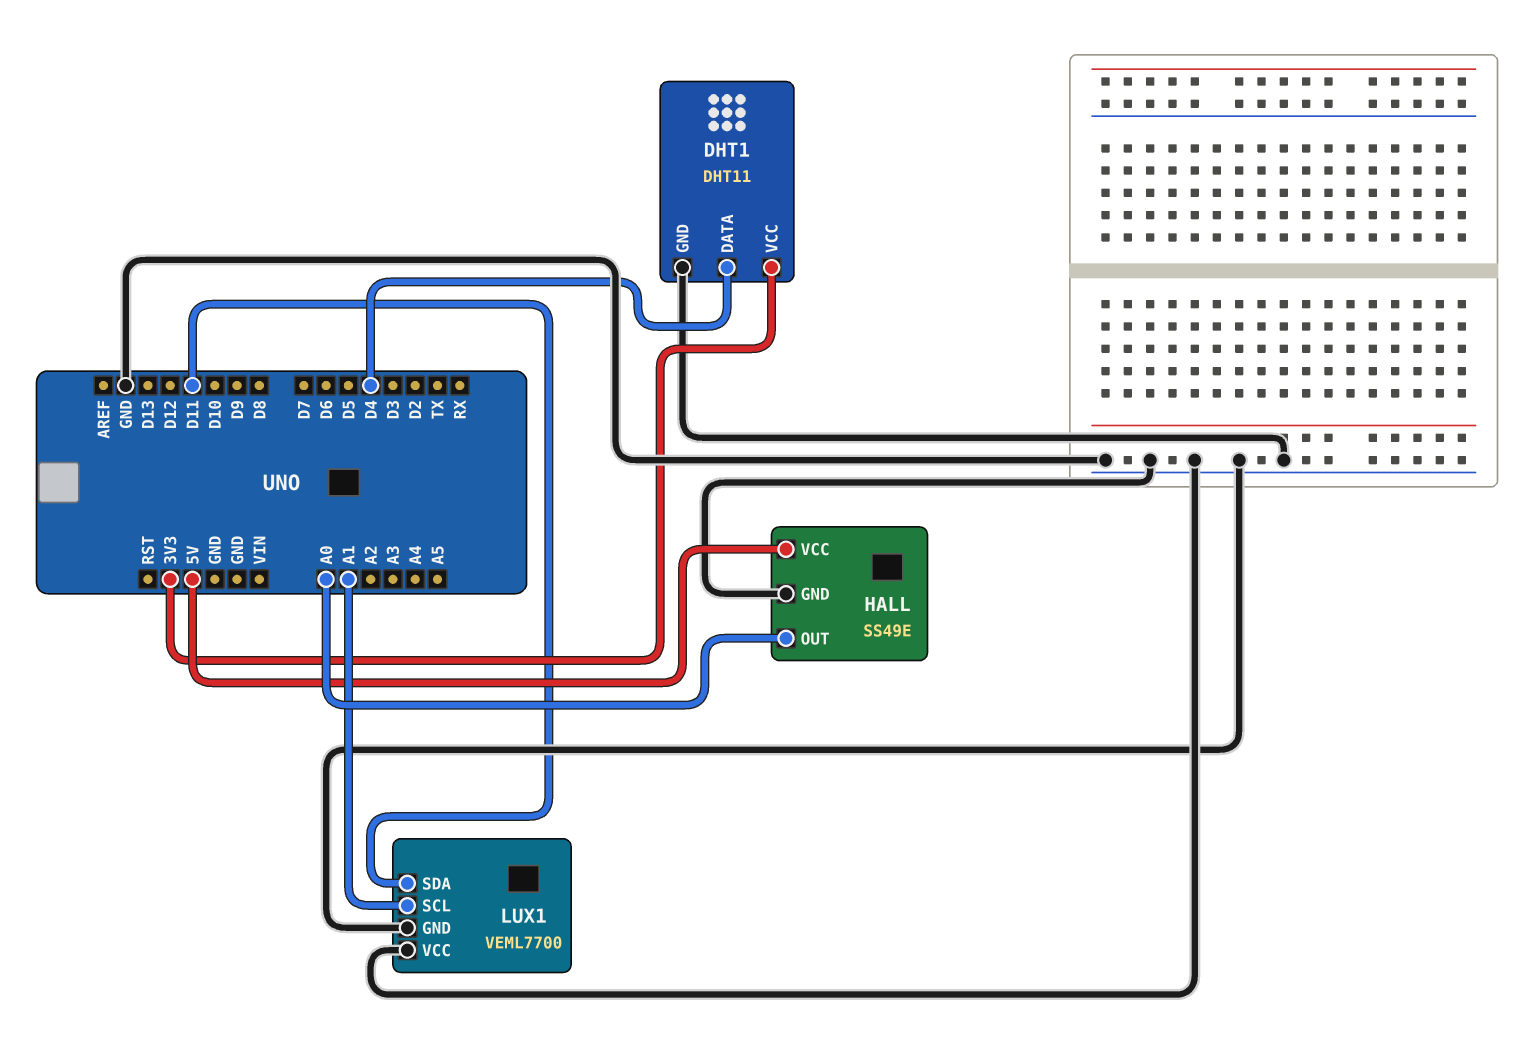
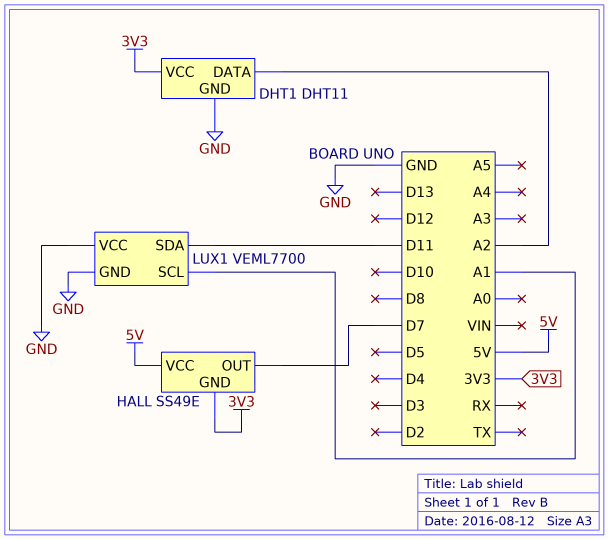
DHT1 pin DATA: D4 -> A2
HALL pin GND: GND -> 3V3
HALL pin OUT: A0 -> D7

